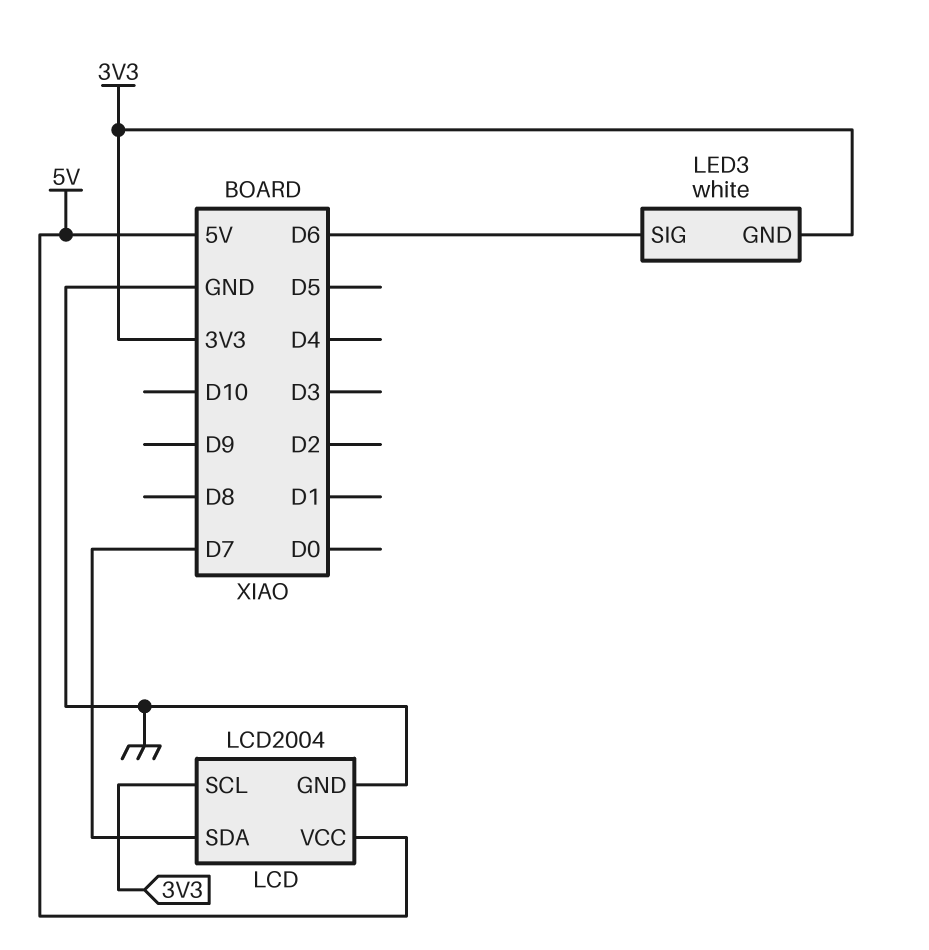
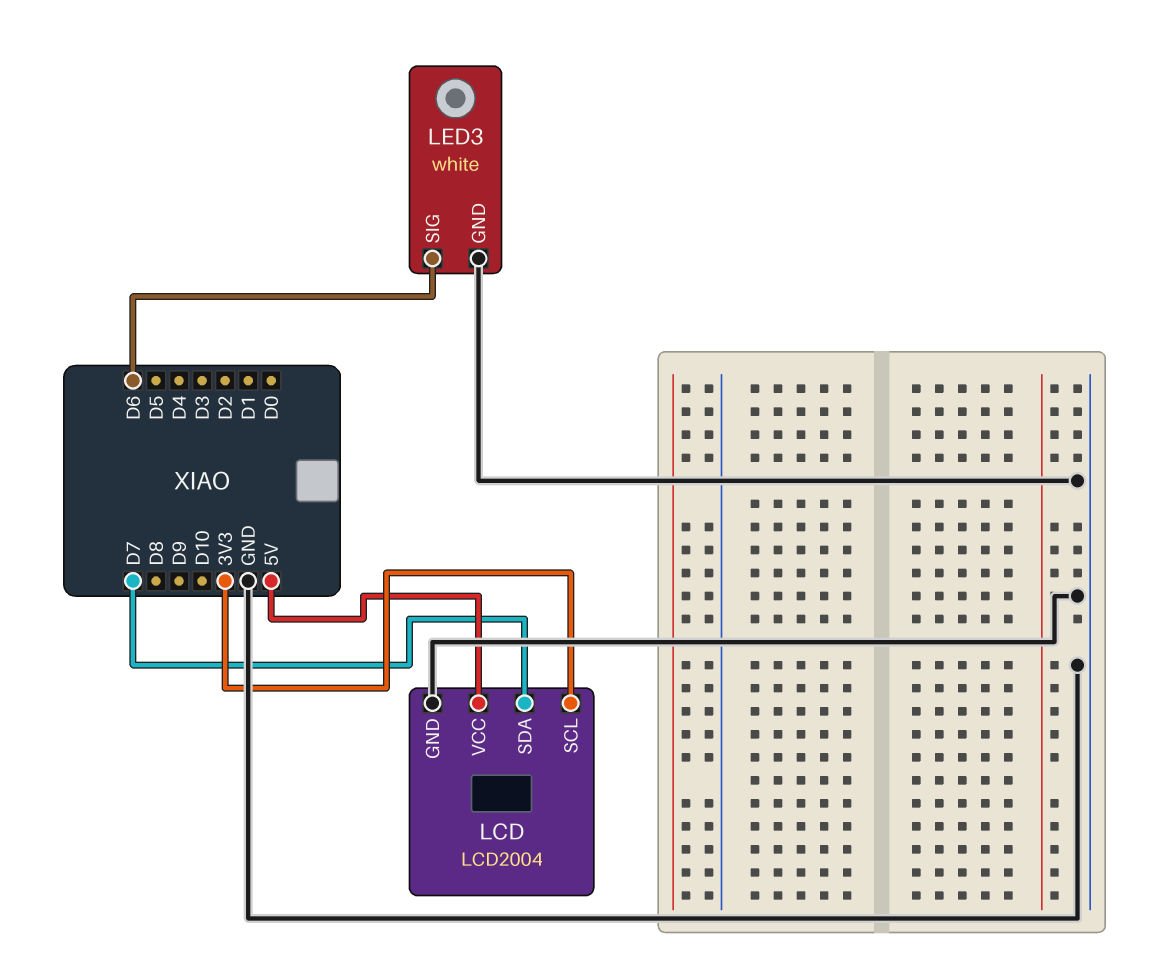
LED3 pin GND: 3V3 -> GND

